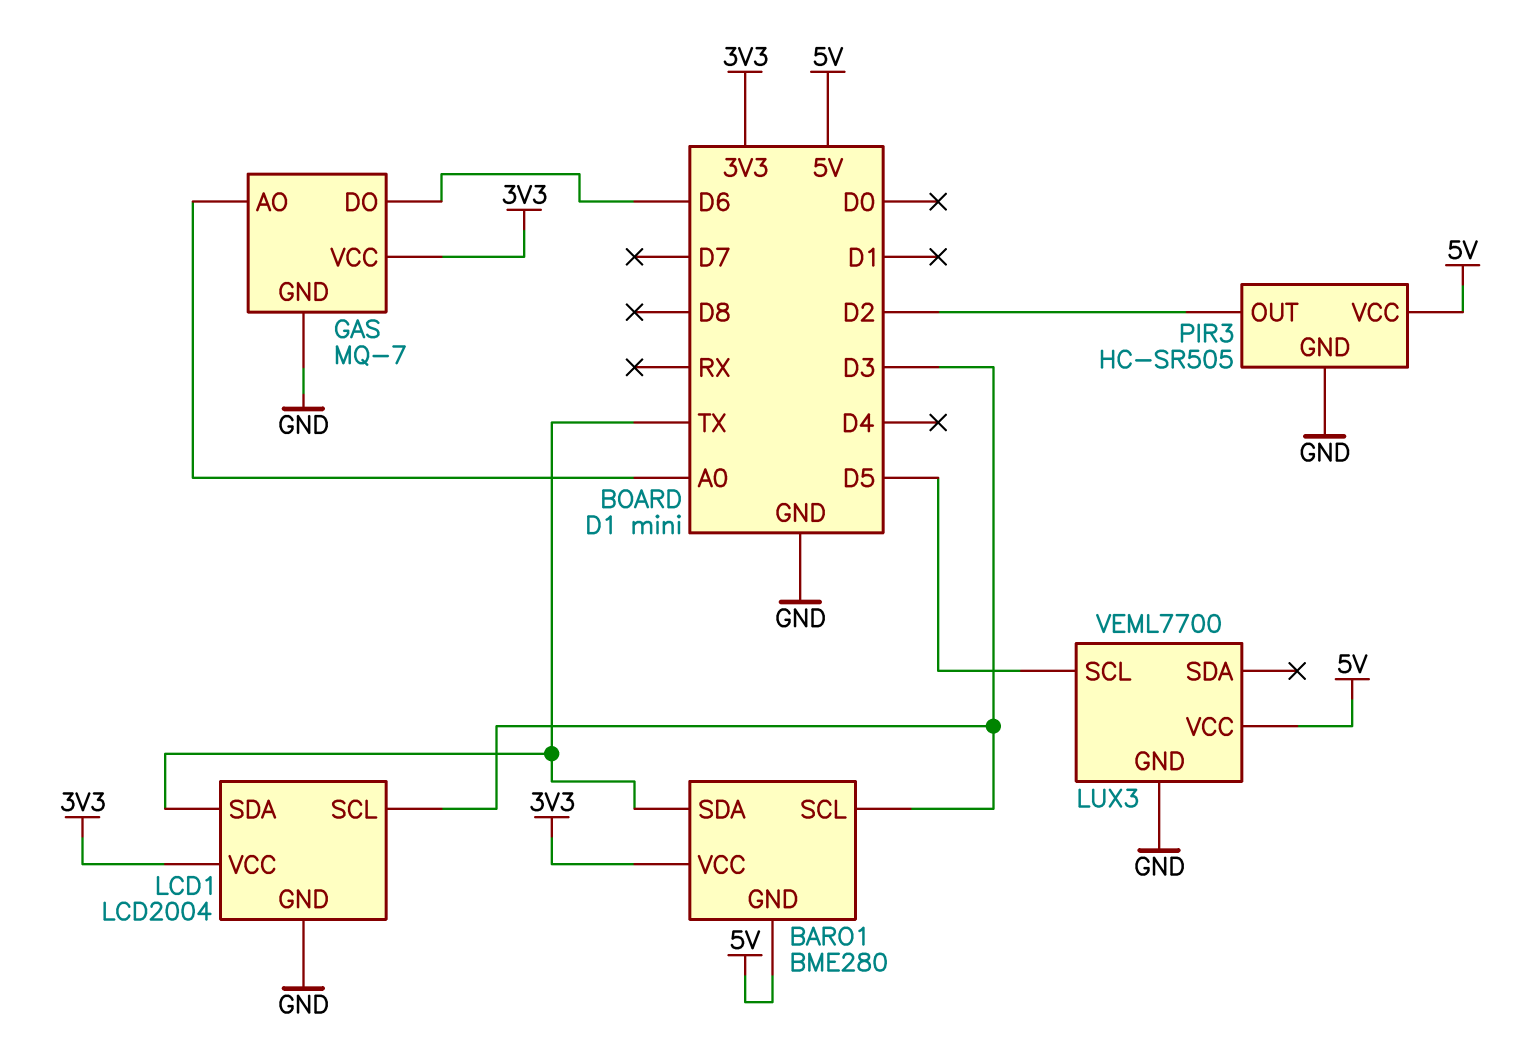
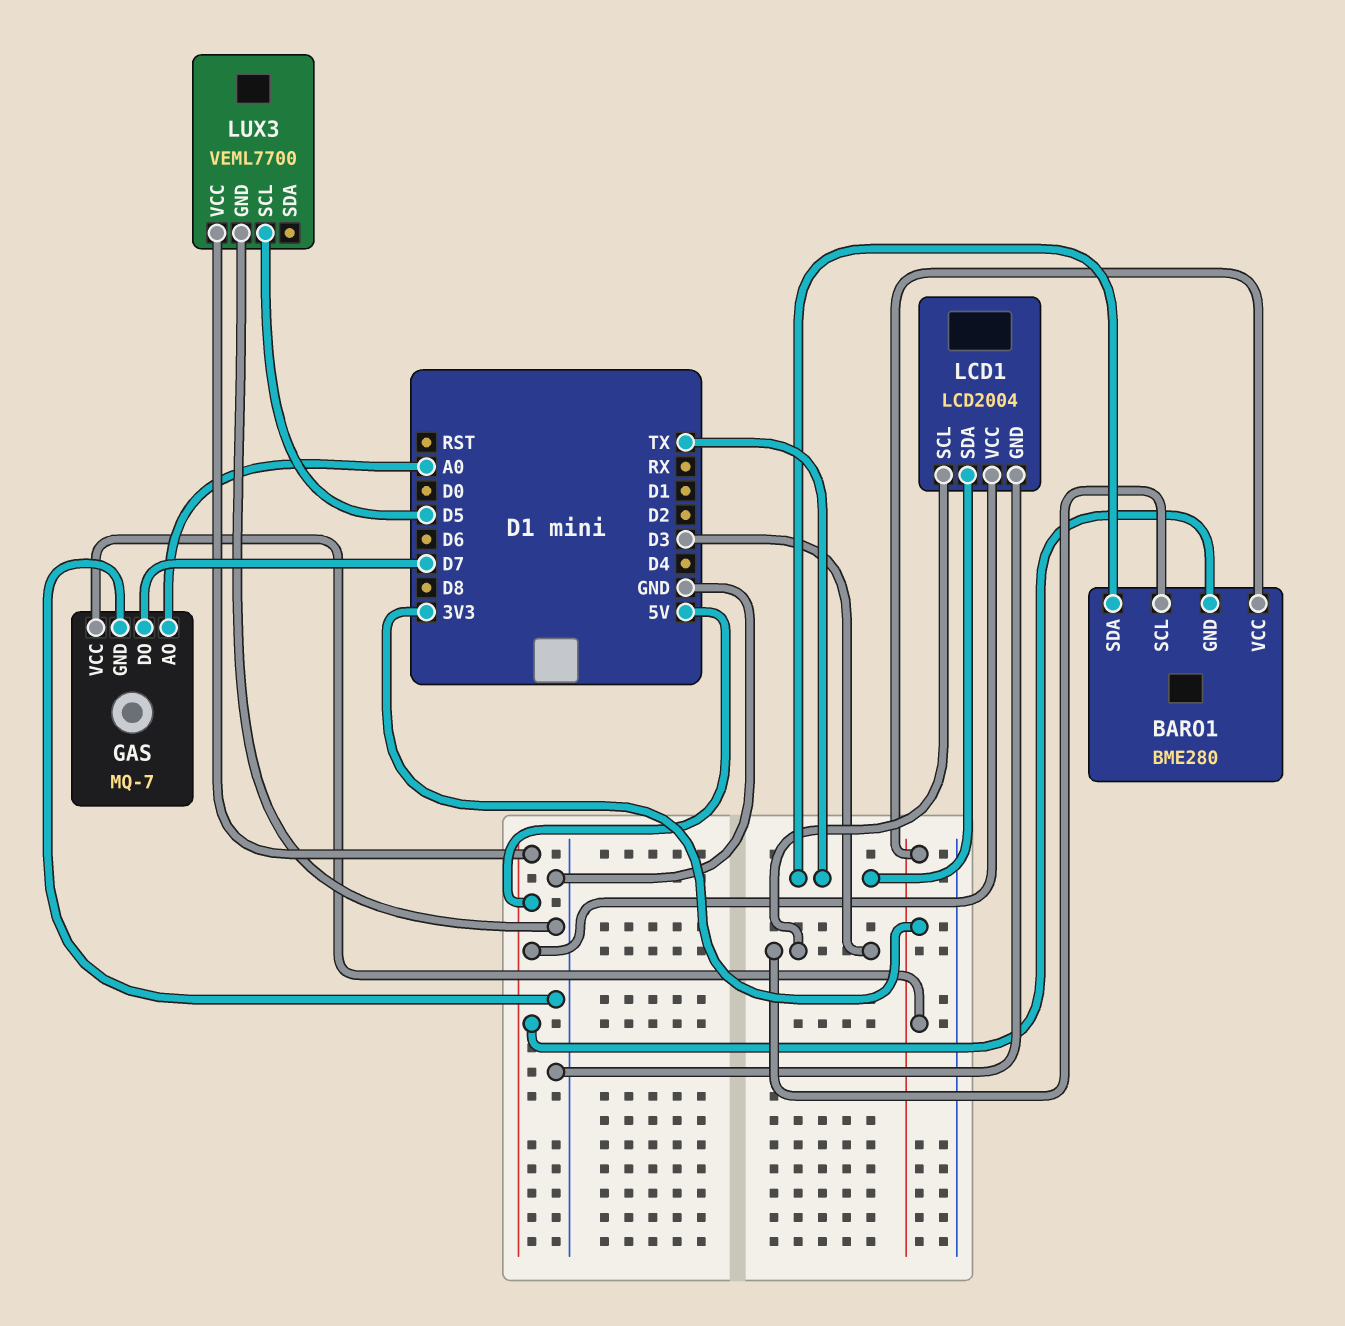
GAS pin DO: D6 -> D7
LCD1 pin VCC: 3V3 -> 5V
PIR3: HC-SR505 -> none
PIR3 pin GND: GND -> none
PIR3 pin OUT: D2 -> none
PIR3 pin VCC: 5V -> none

